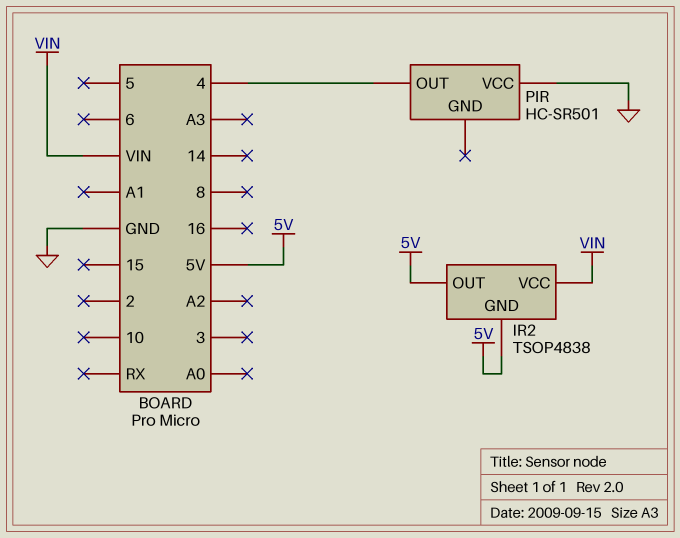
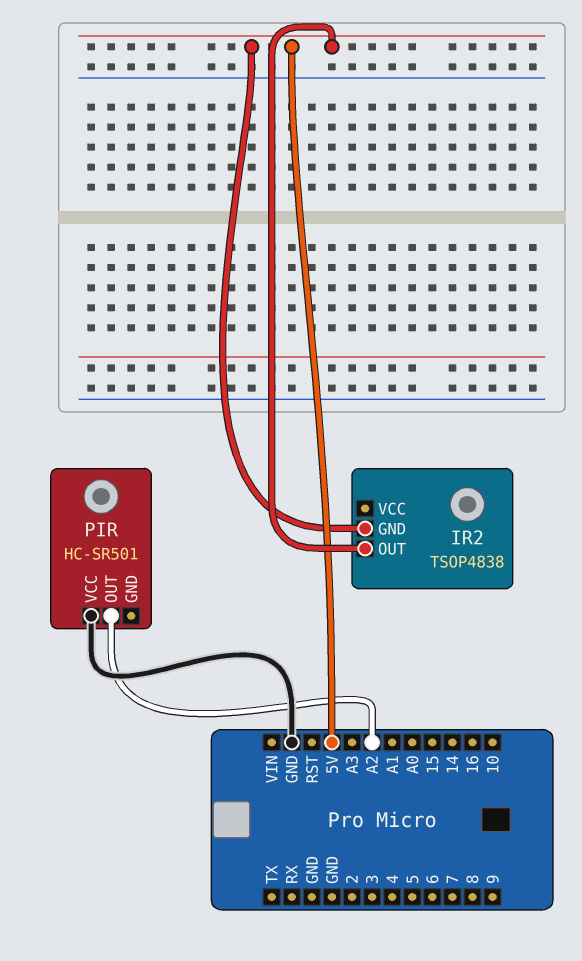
IR2 pin VCC: VIN -> none
PIR pin OUT: 4 -> A2

